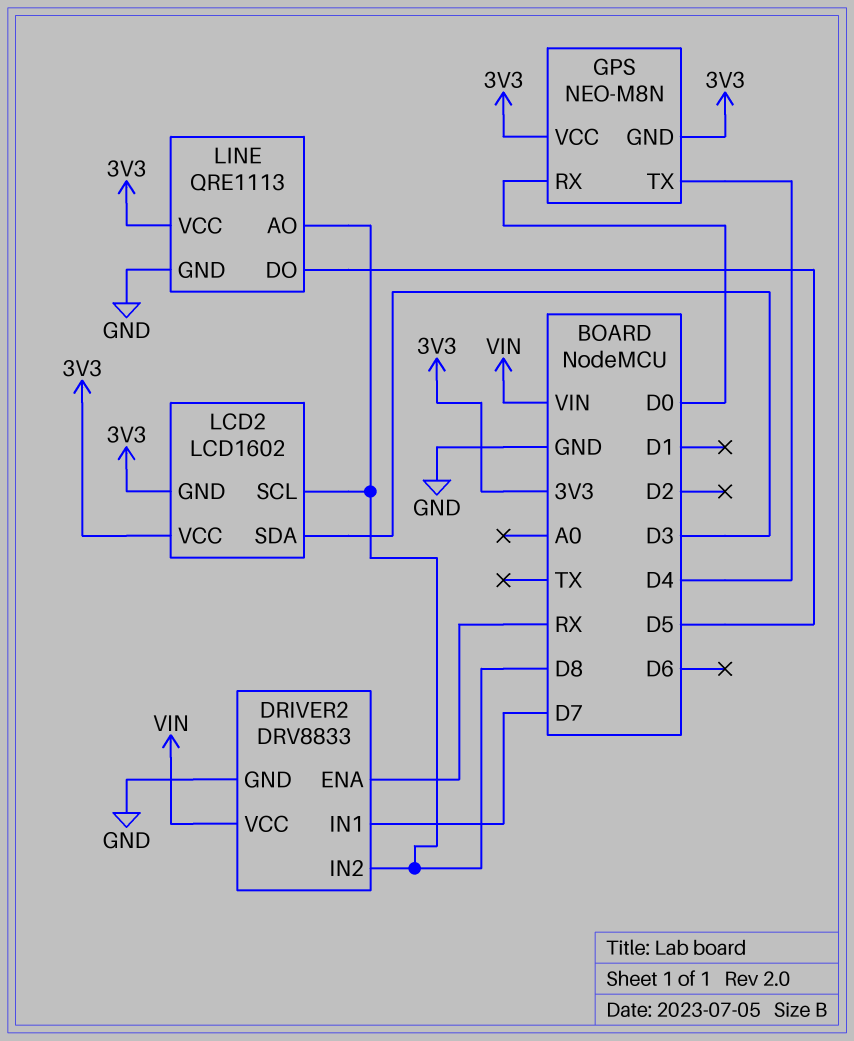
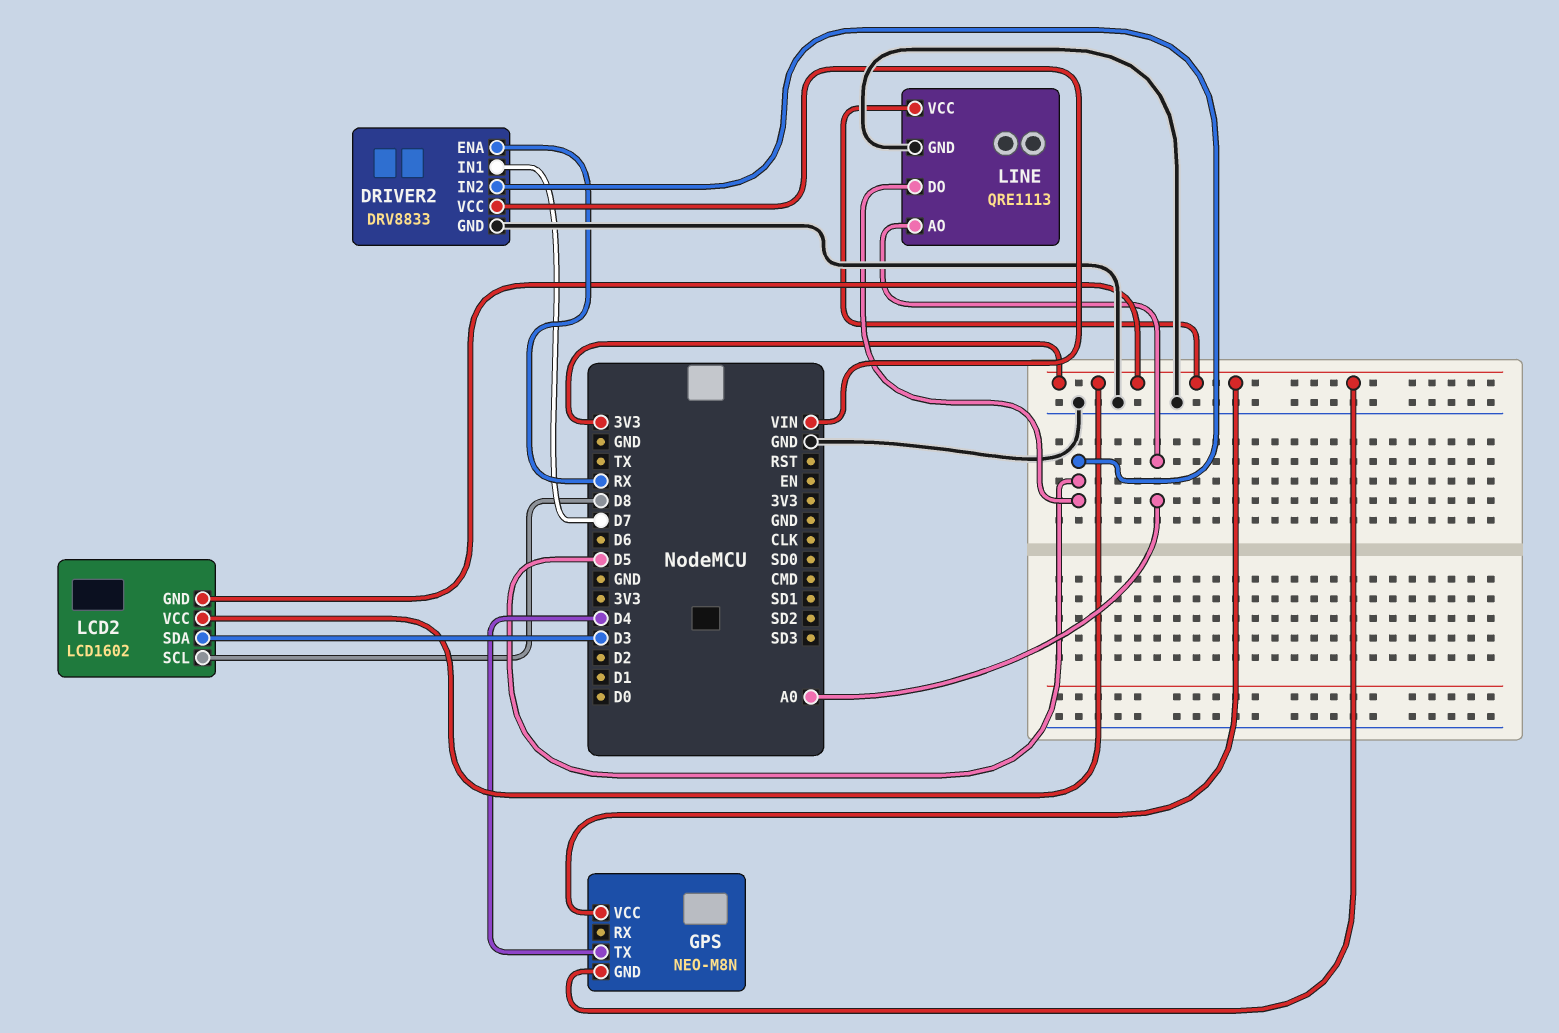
DRIVER2 pin IN2: D8 -> D5
GPS pin RX: D0 -> none
LINE pin AO: D8 -> A0

